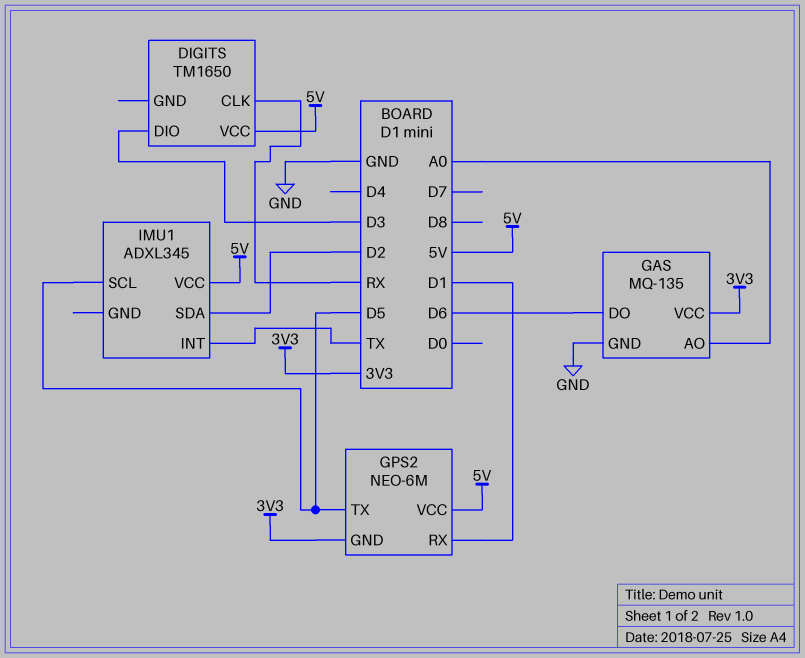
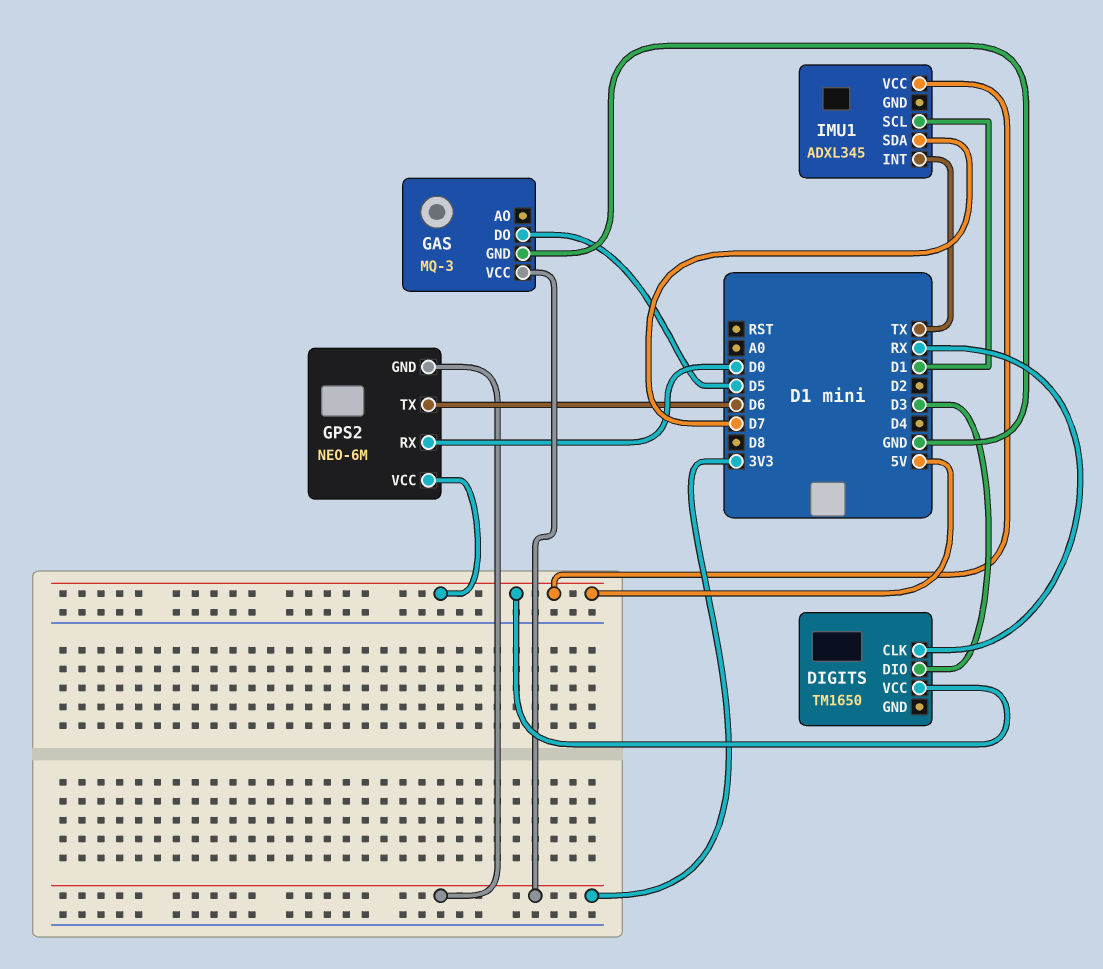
GAS: MQ-135 -> MQ-3
GAS pin AO: A0 -> none
GAS pin DO: D6 -> D5
GPS2 pin RX: D1 -> D0
GPS2 pin TX: D5 -> D6
IMU1 pin SCL: D5 -> D1
IMU1 pin SDA: D2 -> D7

